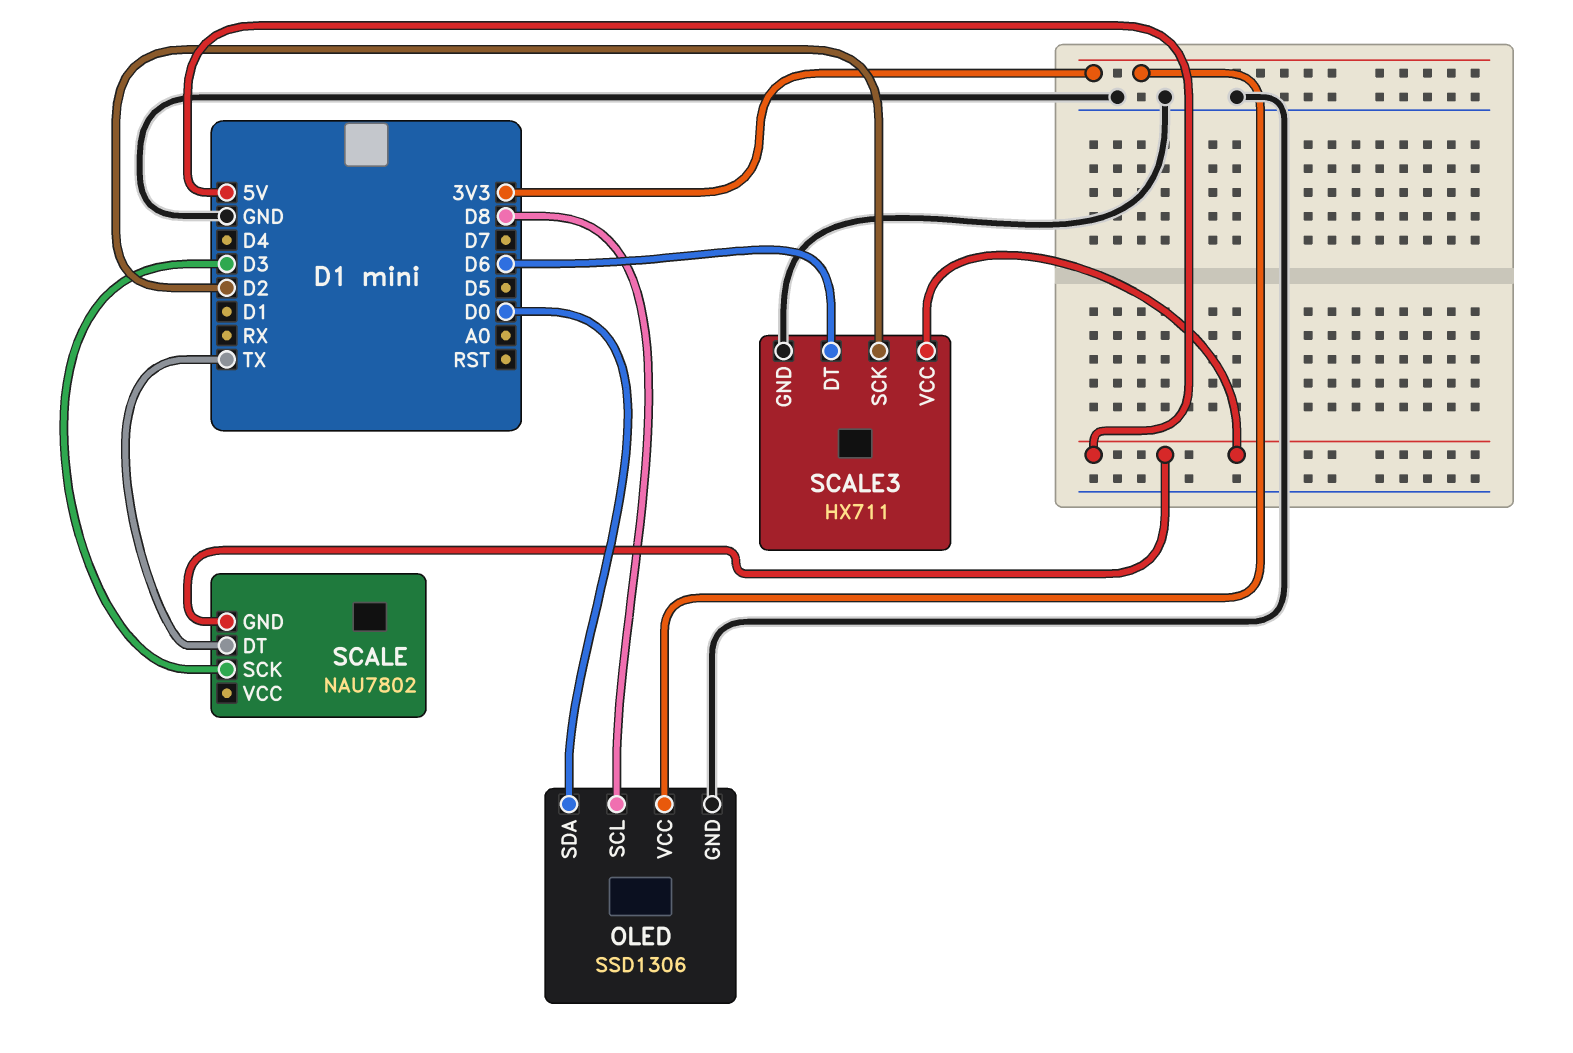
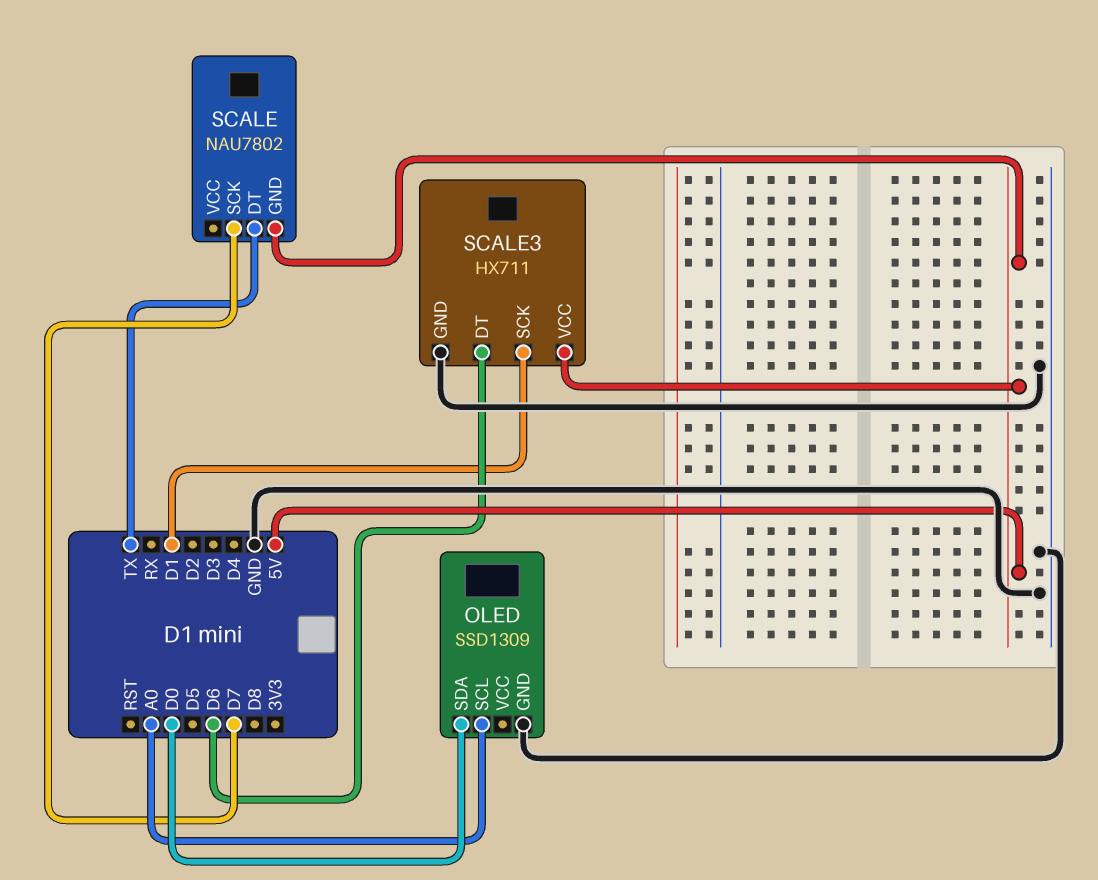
OLED: SSD1306 -> SSD1309
OLED pin SCL: D8 -> A0
OLED pin VCC: 3V3 -> none
SCALE pin SCK: D3 -> D7
SCALE3 pin SCK: D2 -> D1

